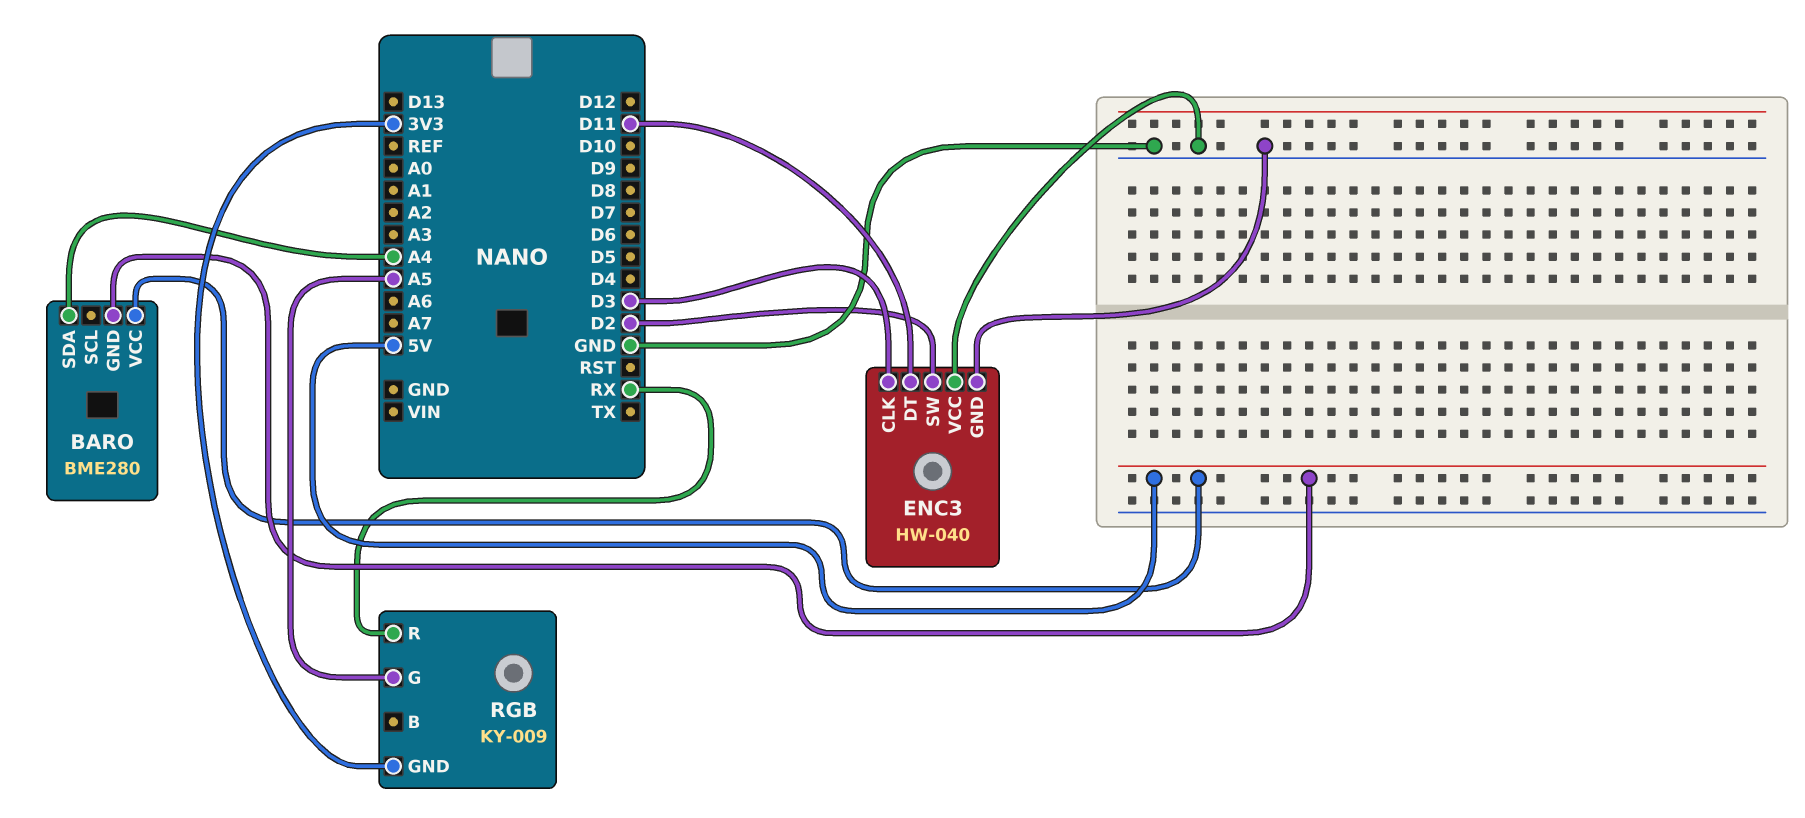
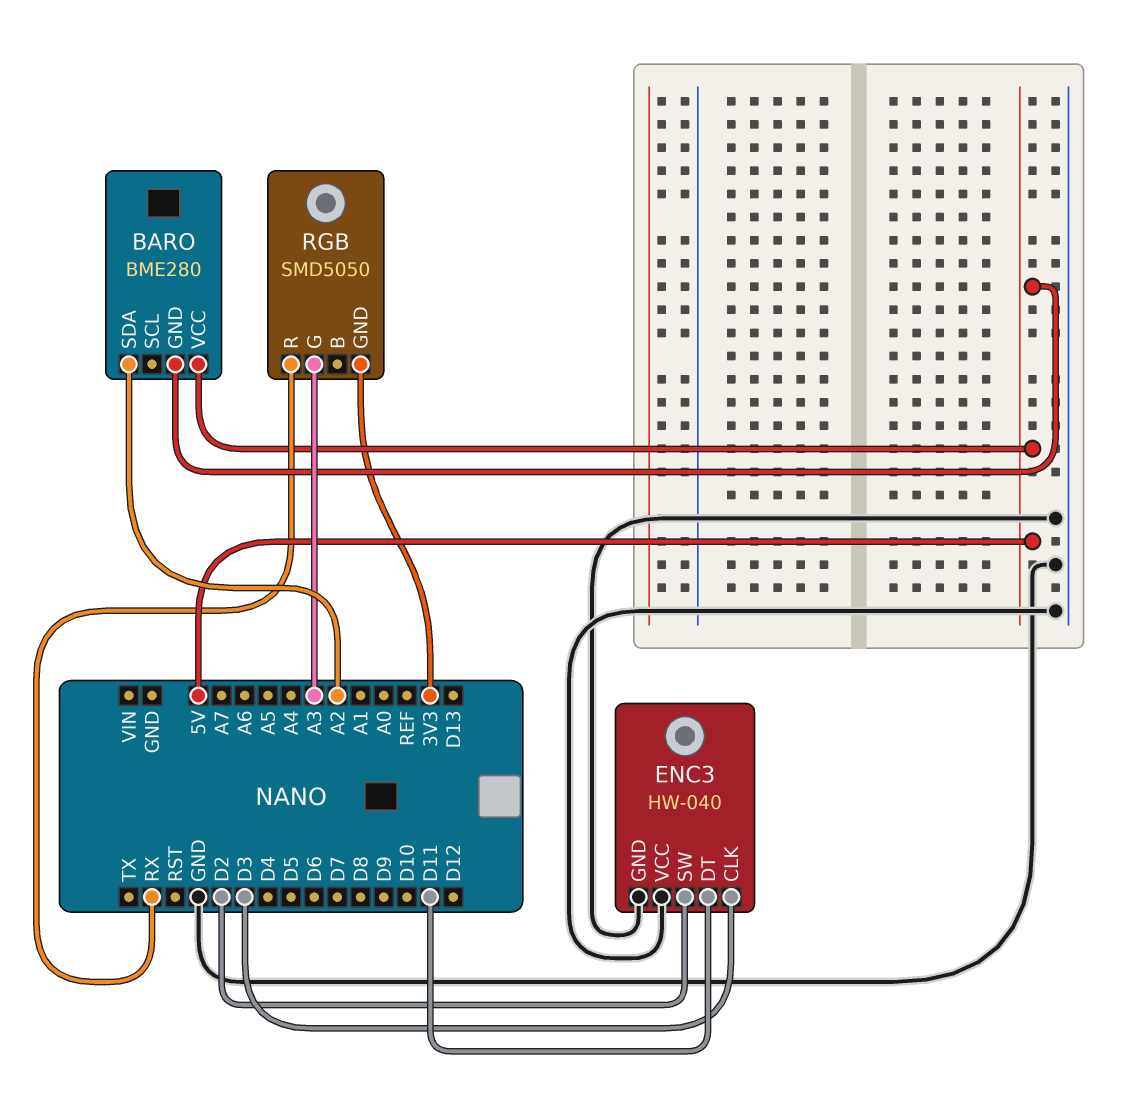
BARO pin SDA: A4 -> A2
RGB: KY-009 -> SMD5050
RGB pin G: A5 -> A3

